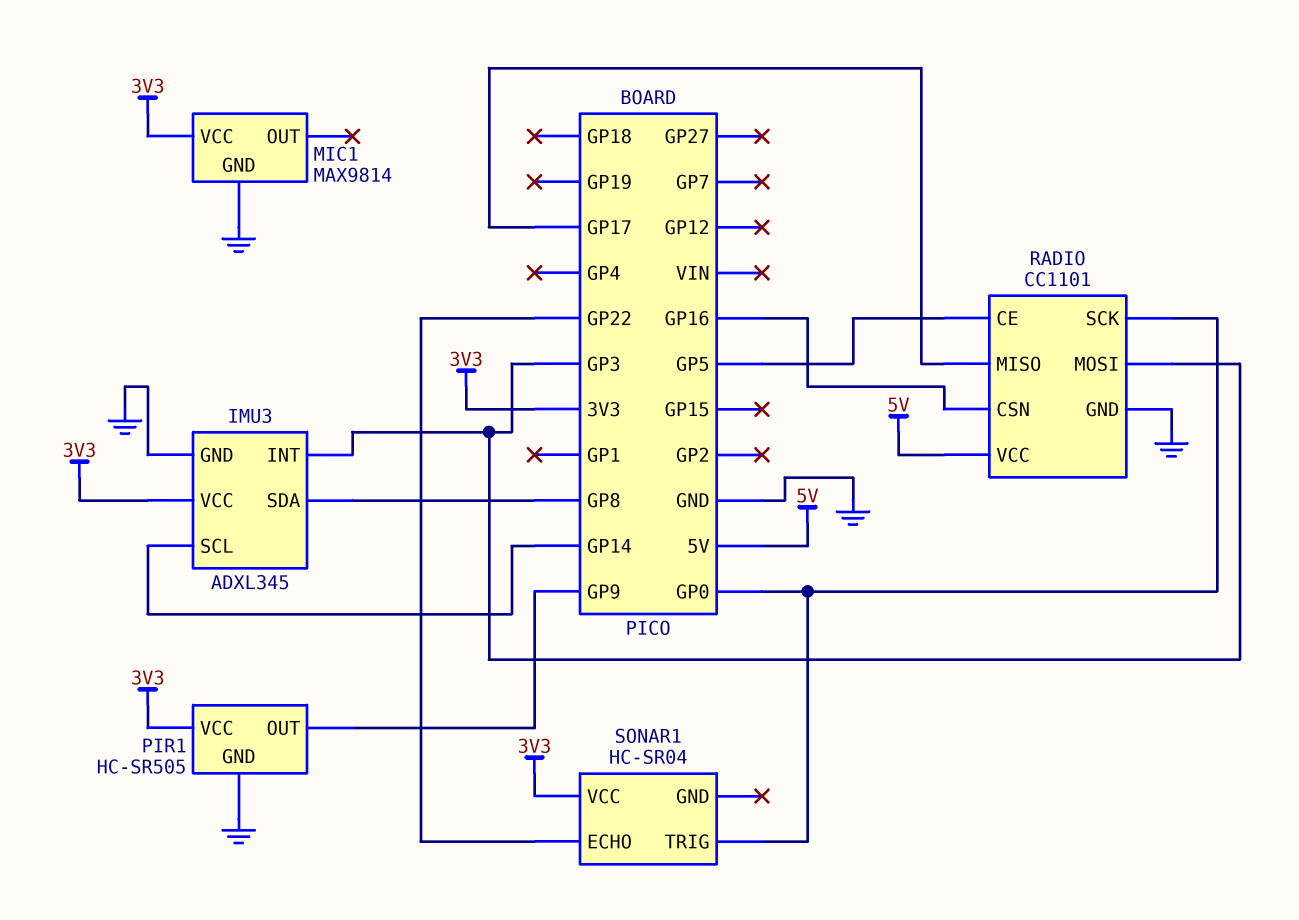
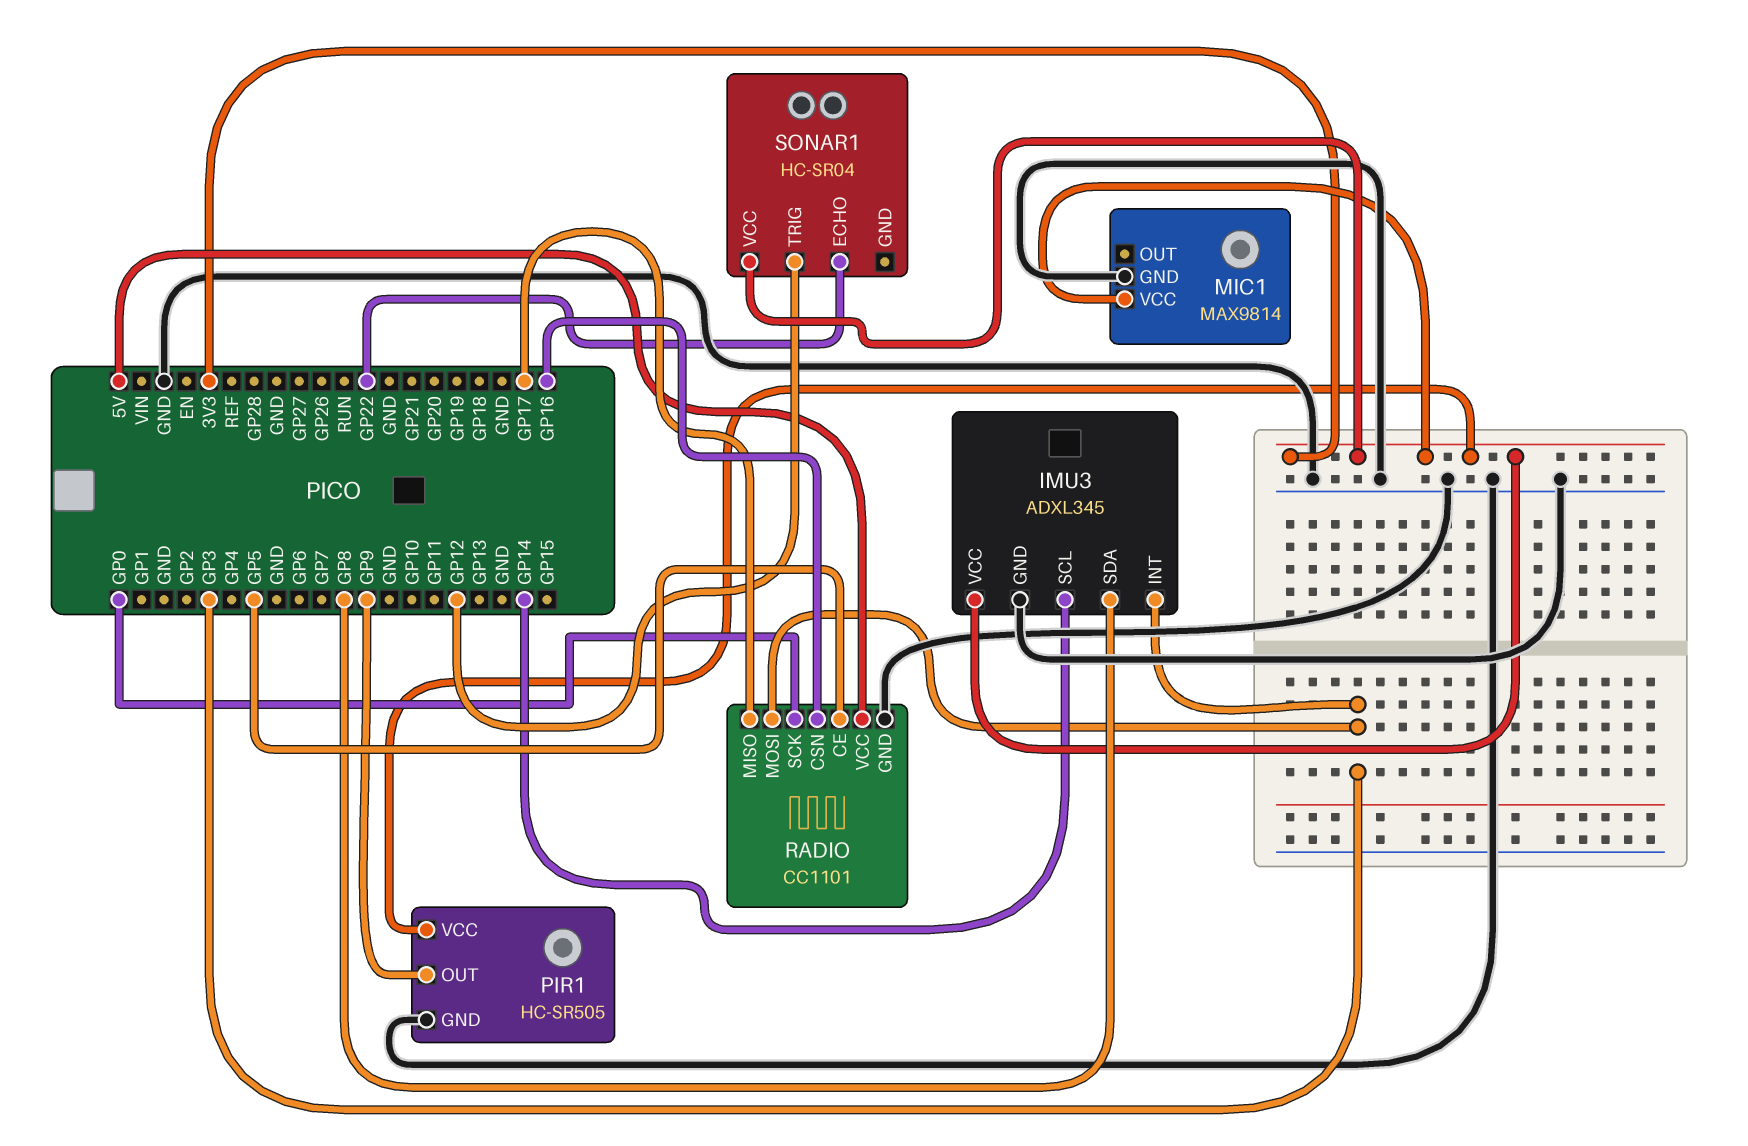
SONAR1 pin TRIG: GP0 -> GP12

